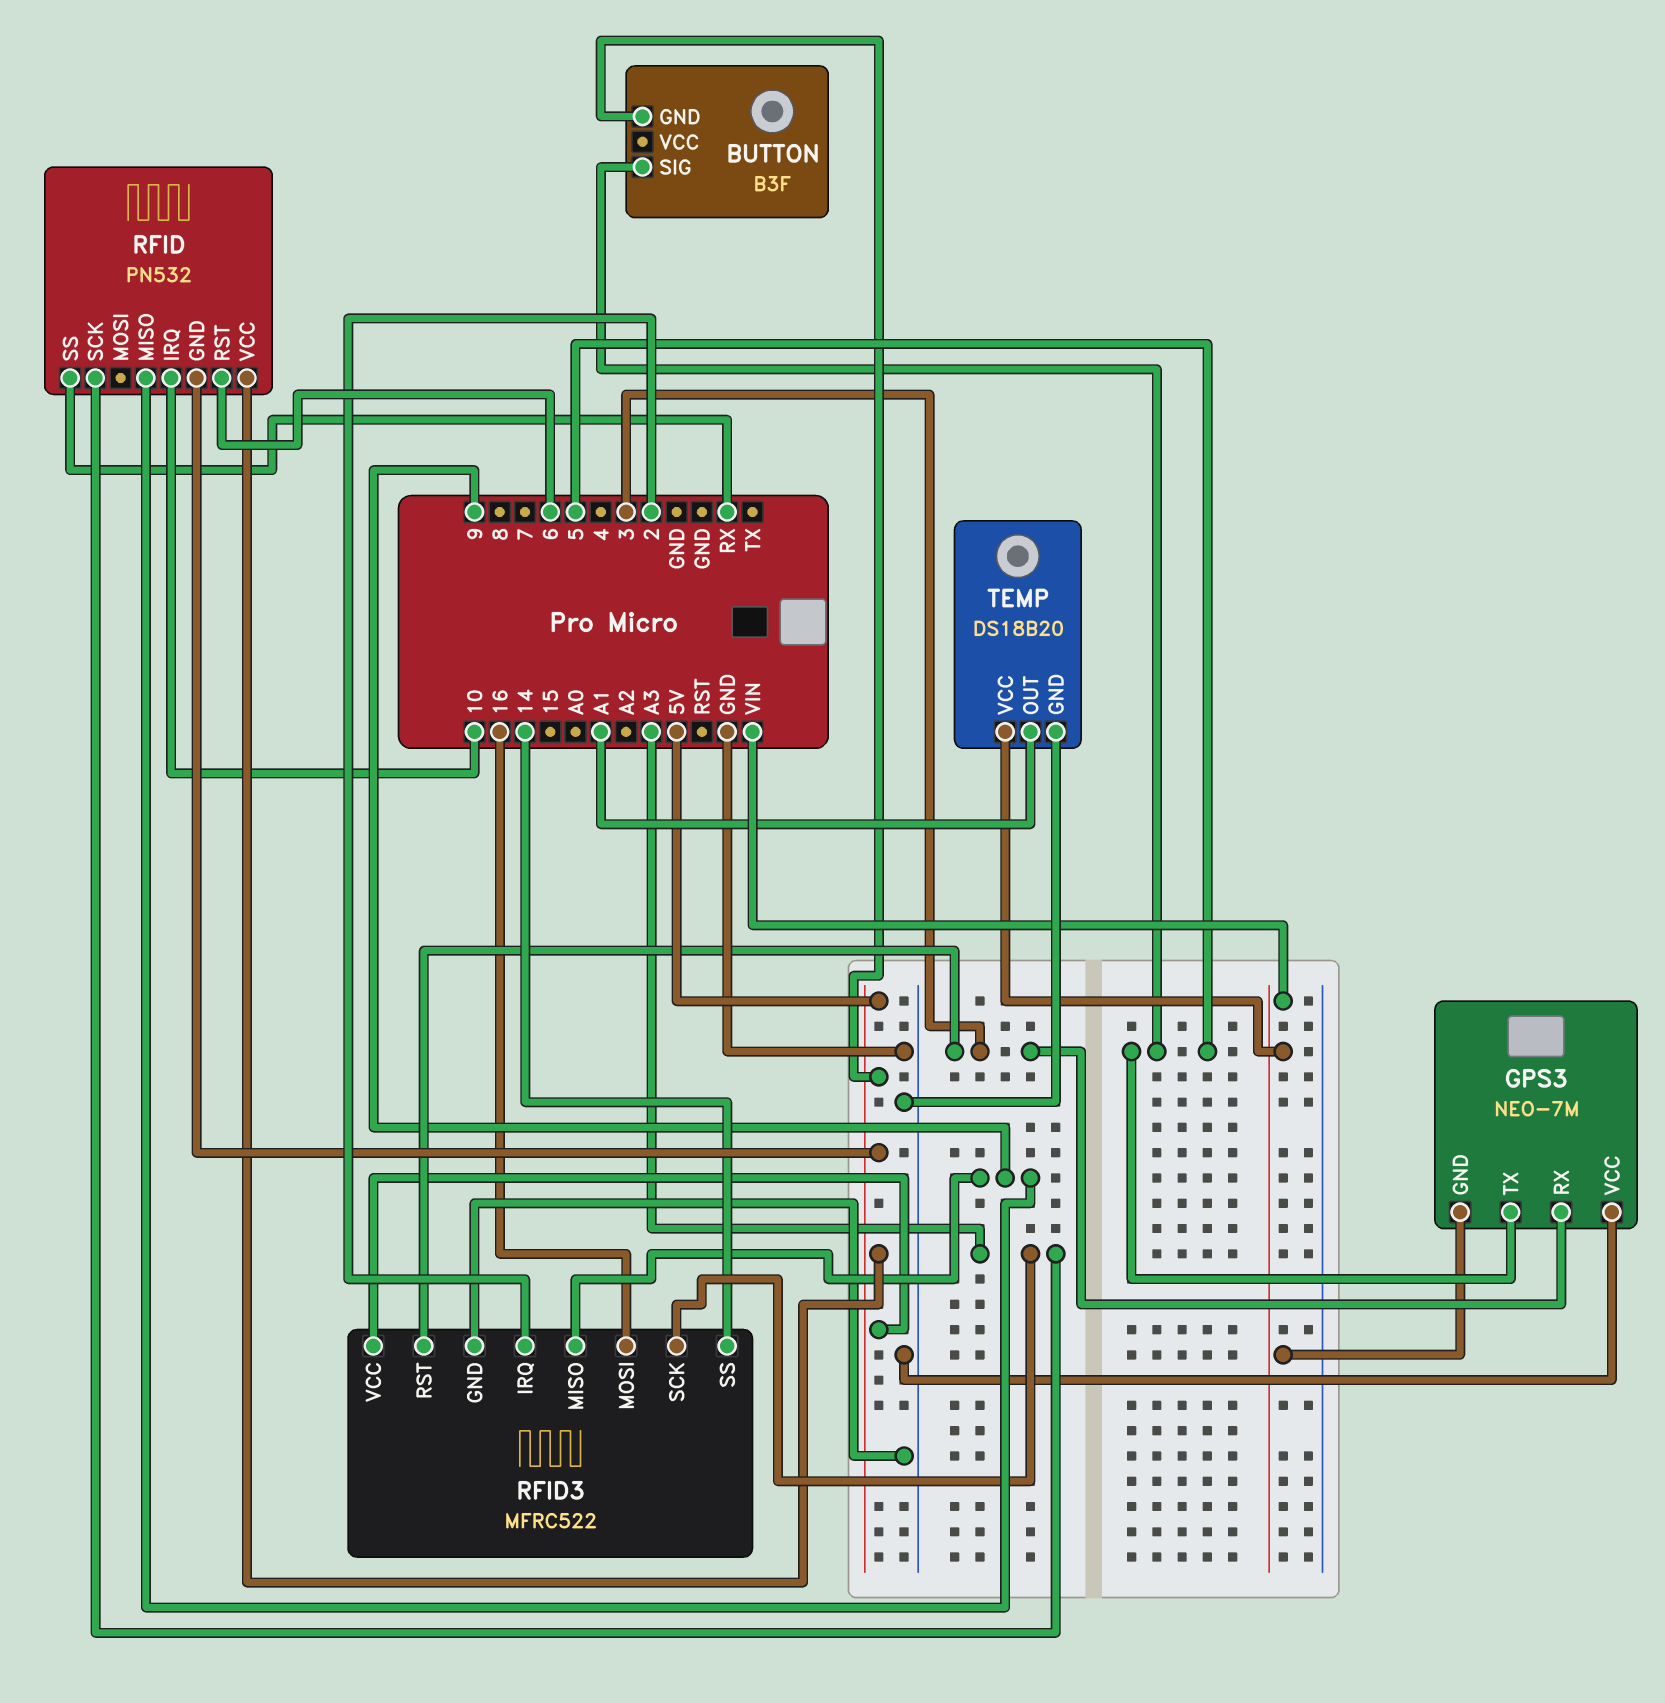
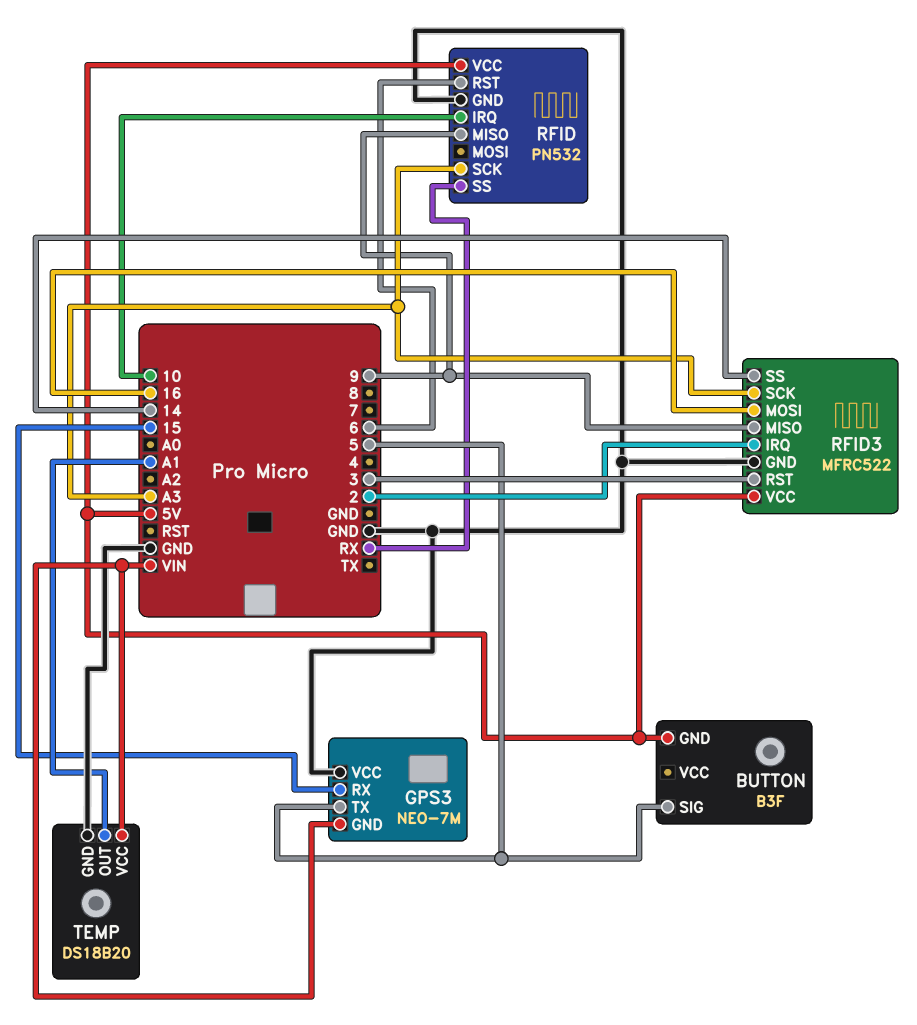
GPS3 pin RX: 3 -> 15
RFID pin GND: 5V -> GND

